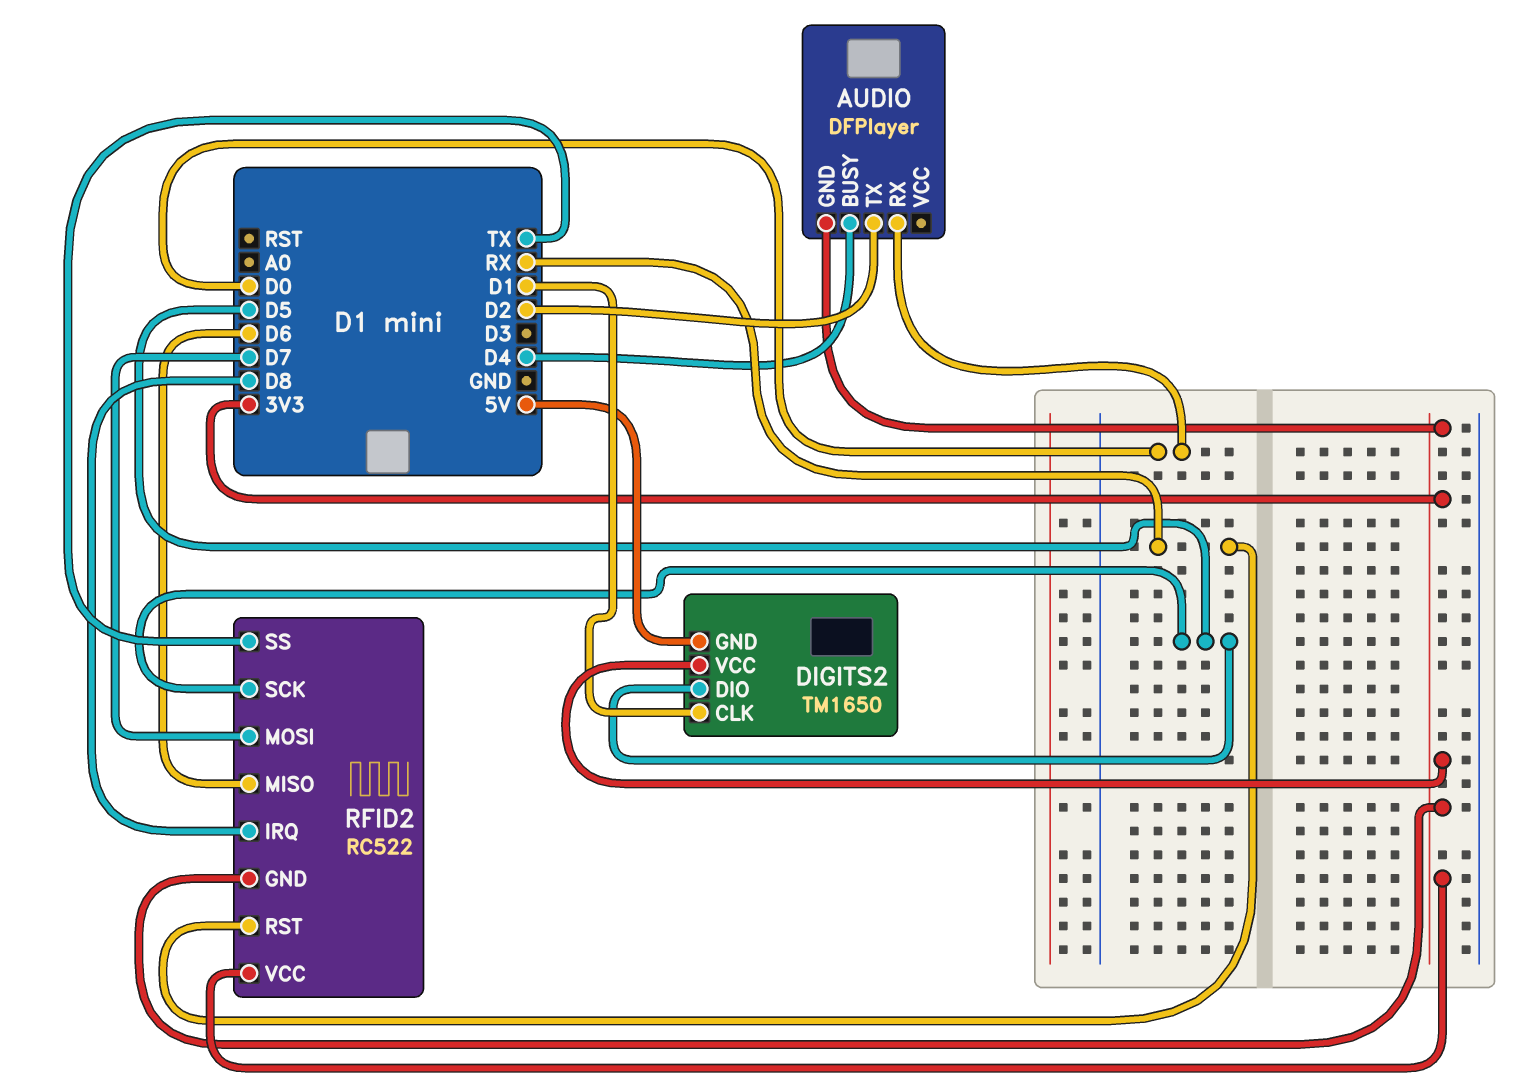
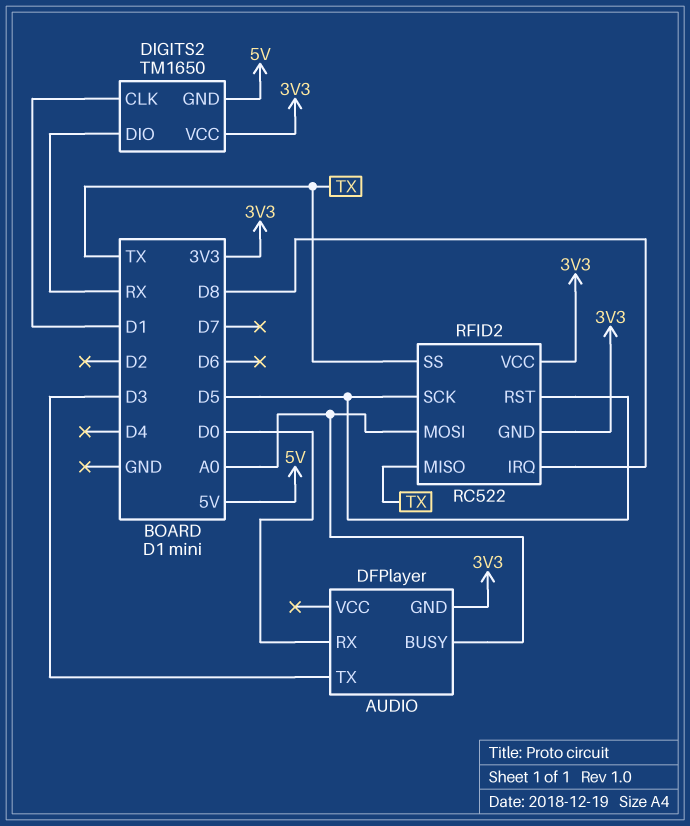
AUDIO pin BUSY: D4 -> A0
AUDIO pin TX: D2 -> D3
DIGITS2 pin DIO: D5 -> RX
RFID2 pin MISO: D6 -> TX
RFID2 pin MOSI: D7 -> A0
RFID2 pin RST: RX -> D5

